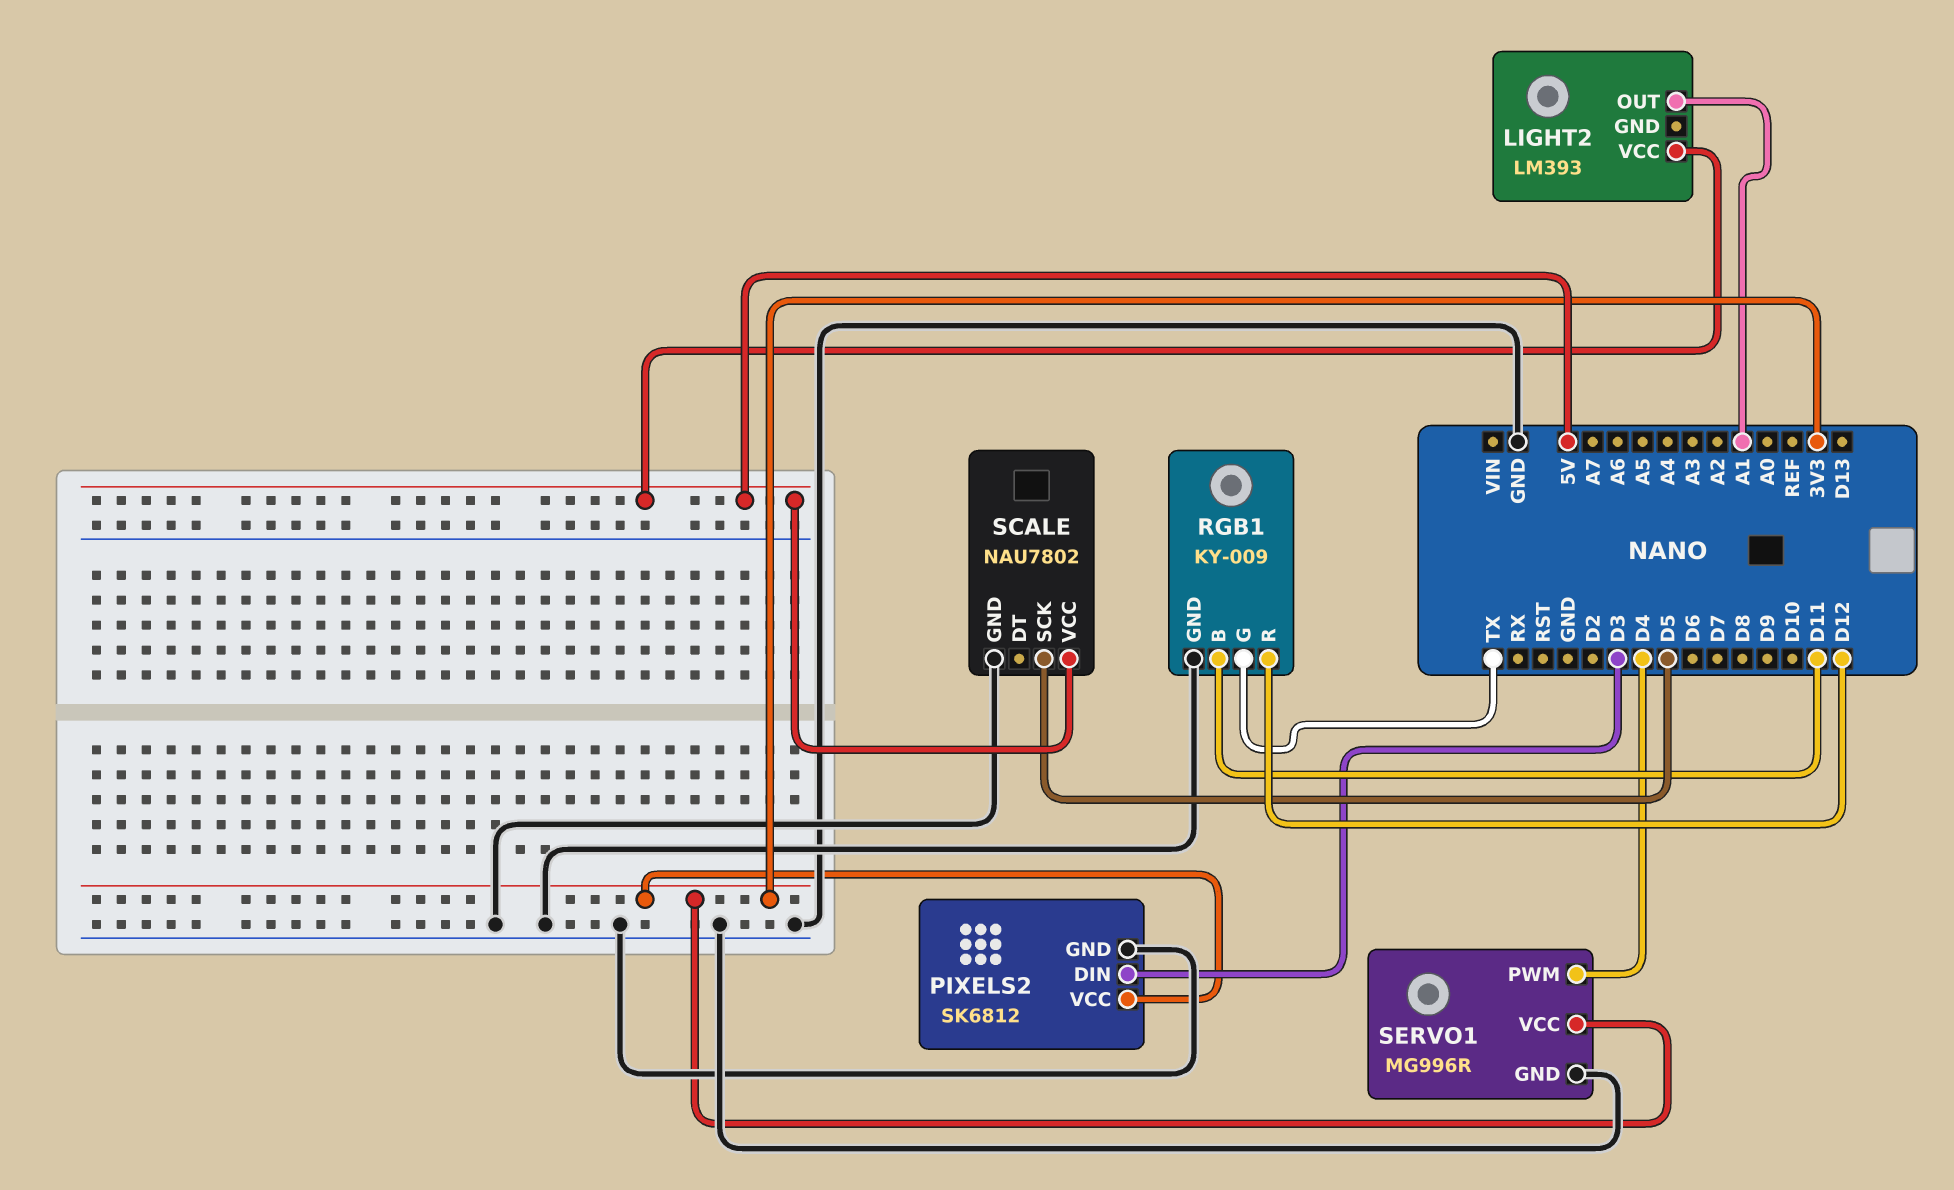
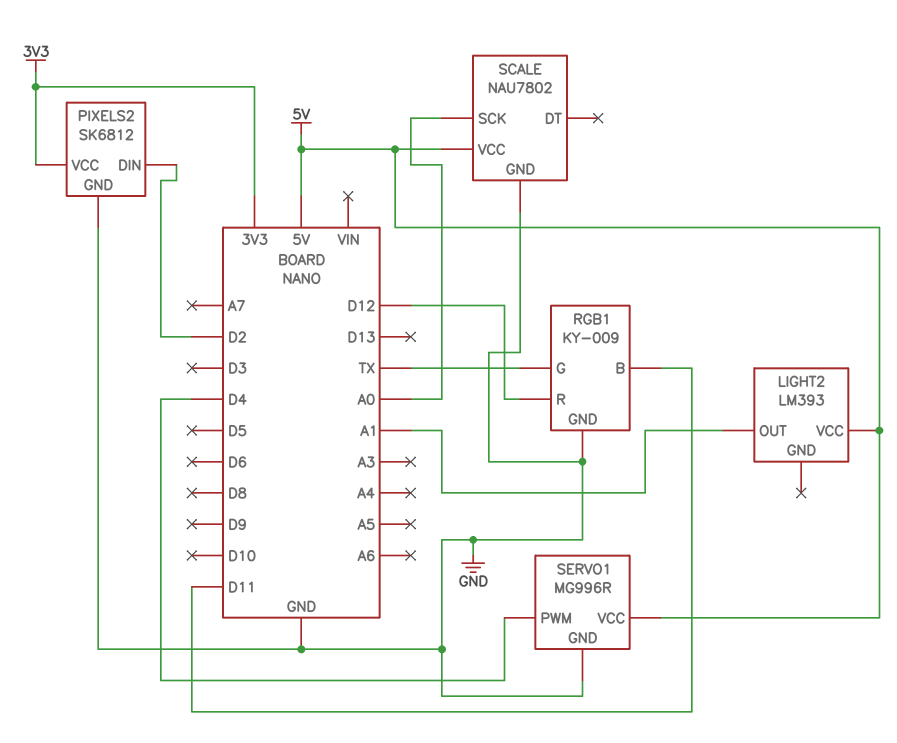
PIXELS2 pin DIN: D3 -> D2
SCALE pin SCK: D5 -> A0
SERVO1 pin VCC: 3V3 -> 5V

